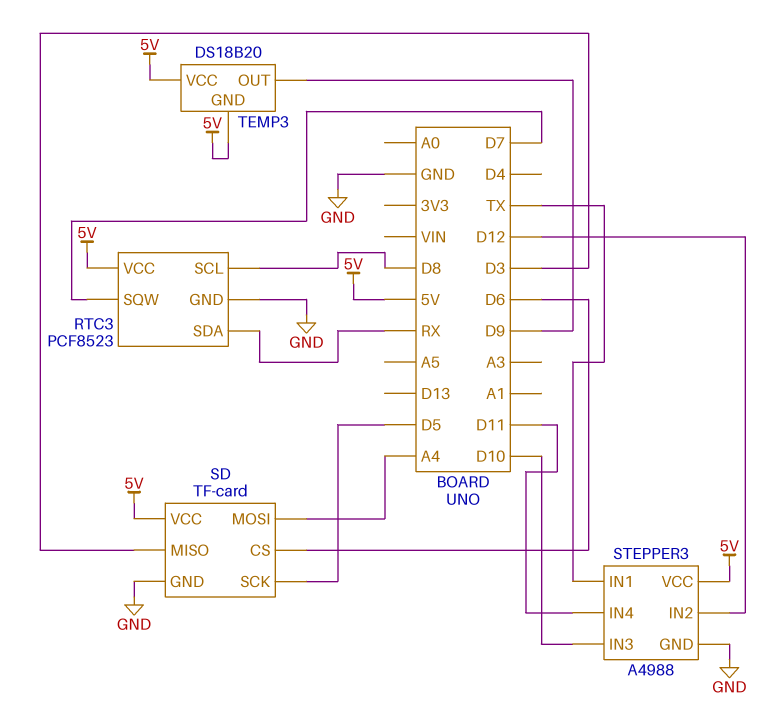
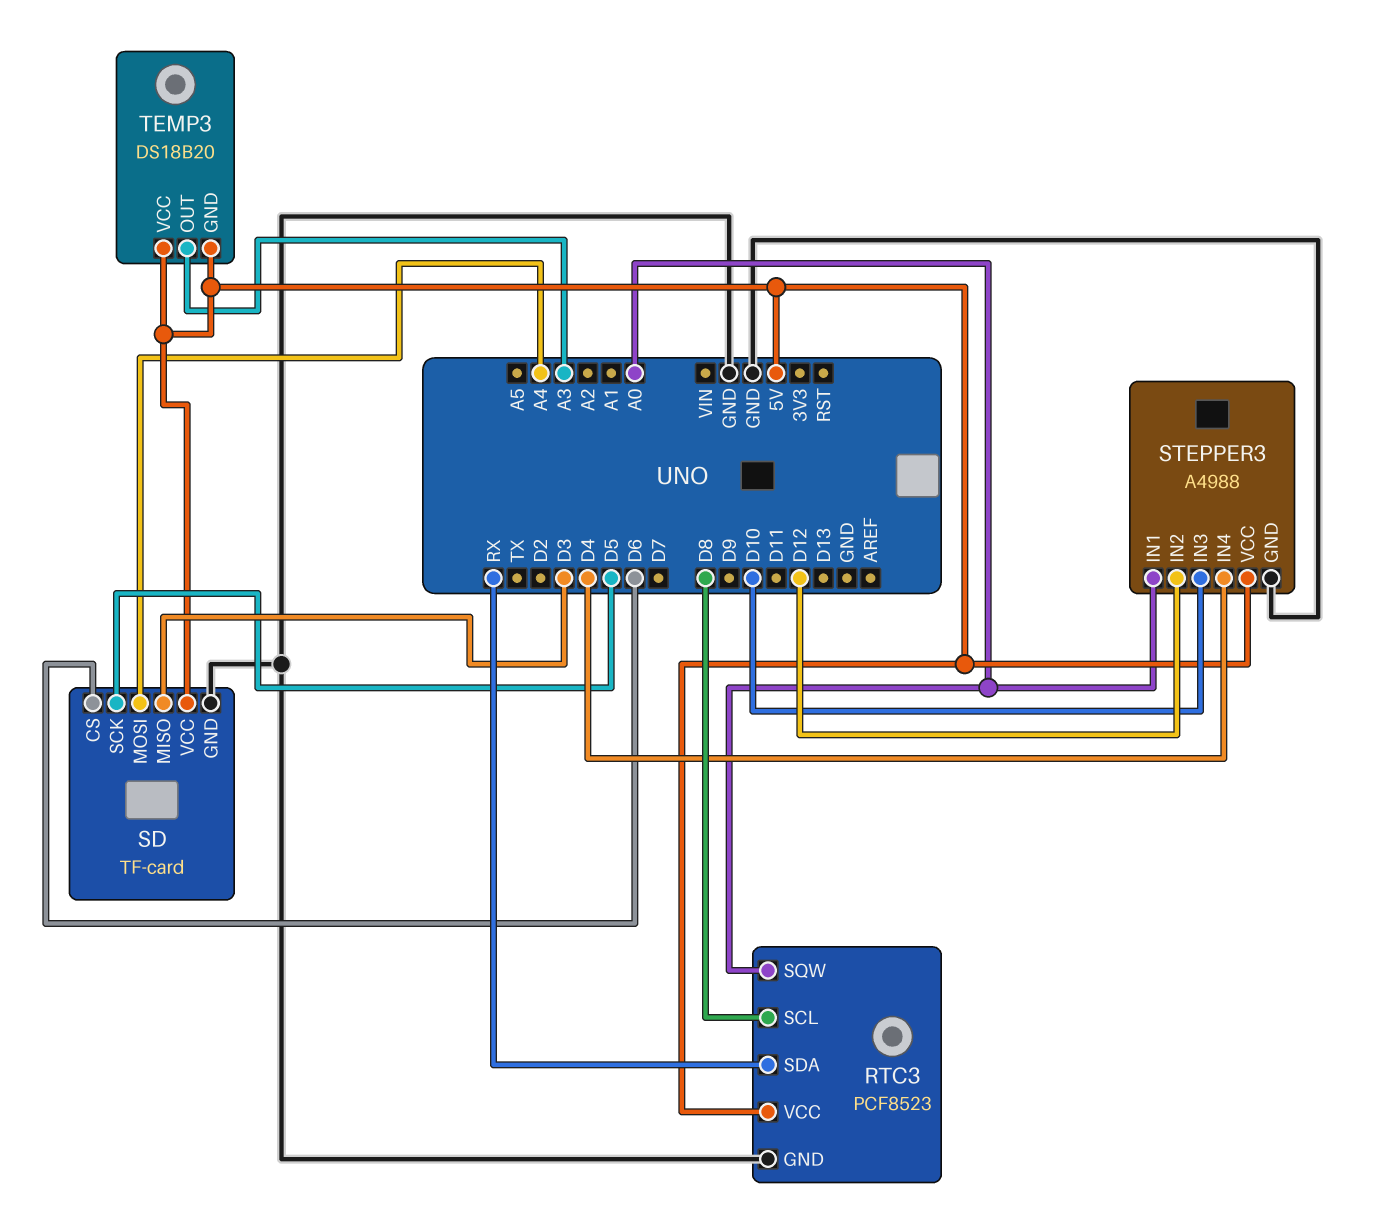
RTC3 pin SQW: D7 -> A0
STEPPER3 pin IN1: TX -> A0
STEPPER3 pin IN4: D11 -> D4
TEMP3 pin OUT: D9 -> A3

